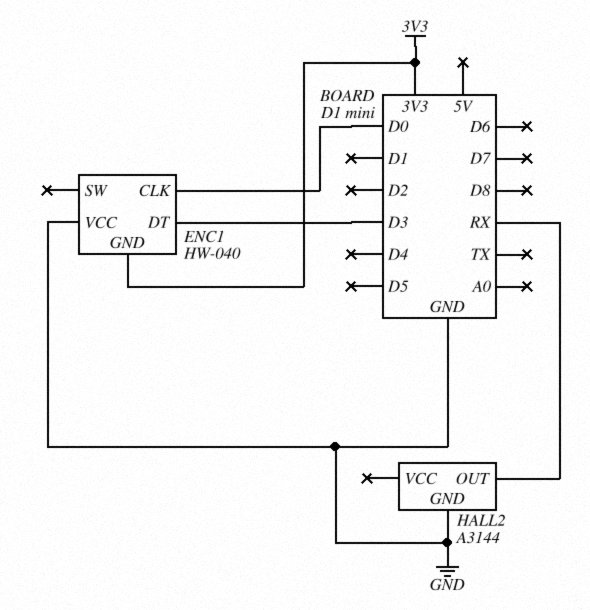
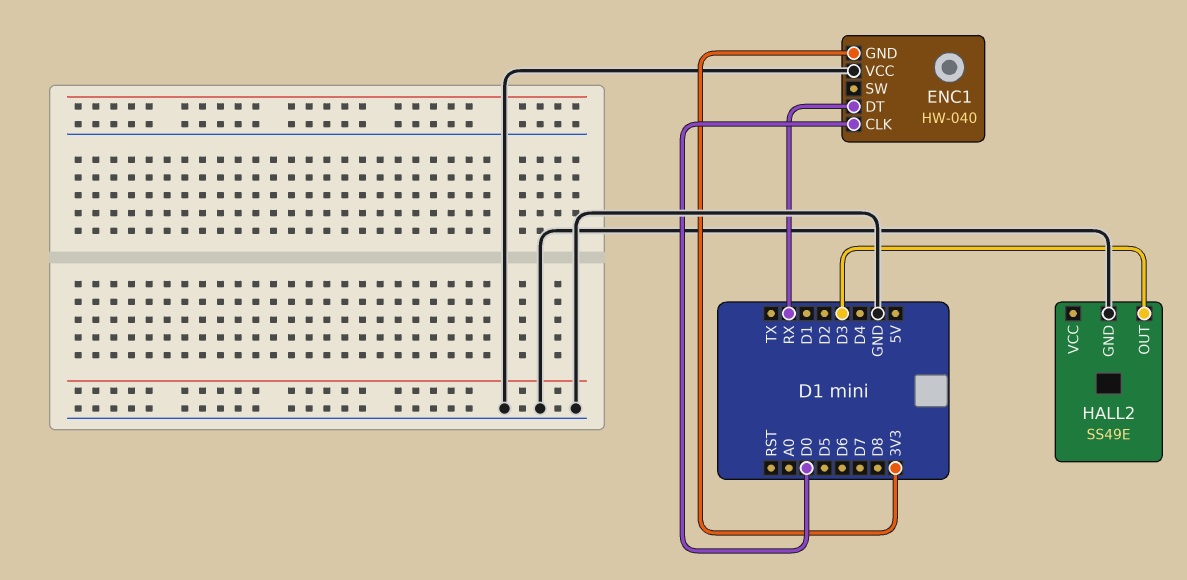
ENC1 pin DT: D3 -> RX
HALL2: A3144 -> SS49E
HALL2 pin OUT: RX -> D3

